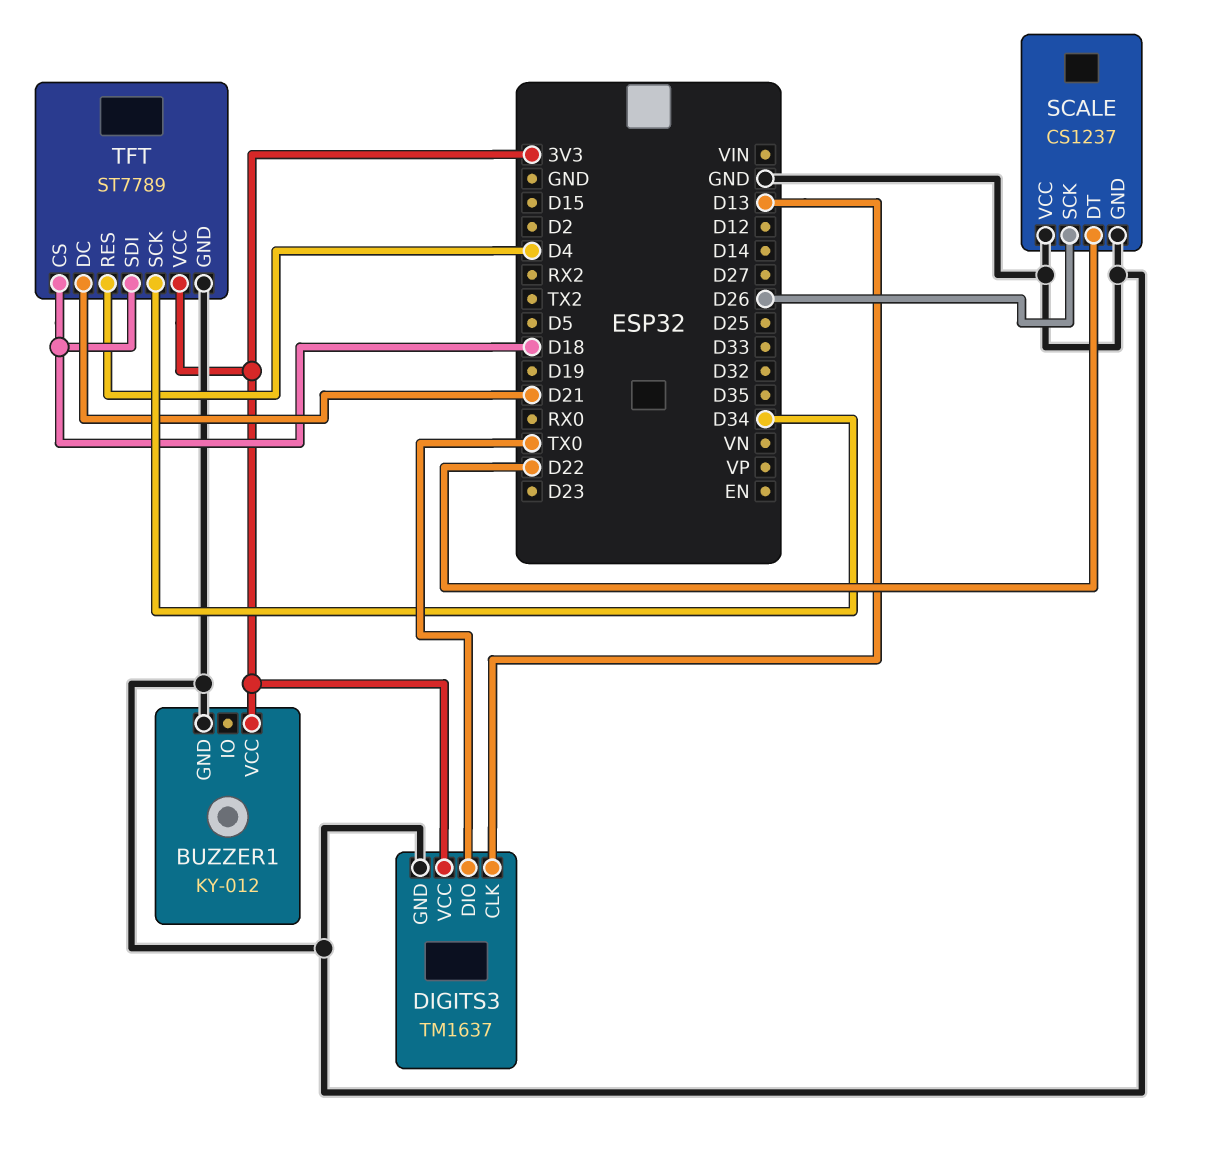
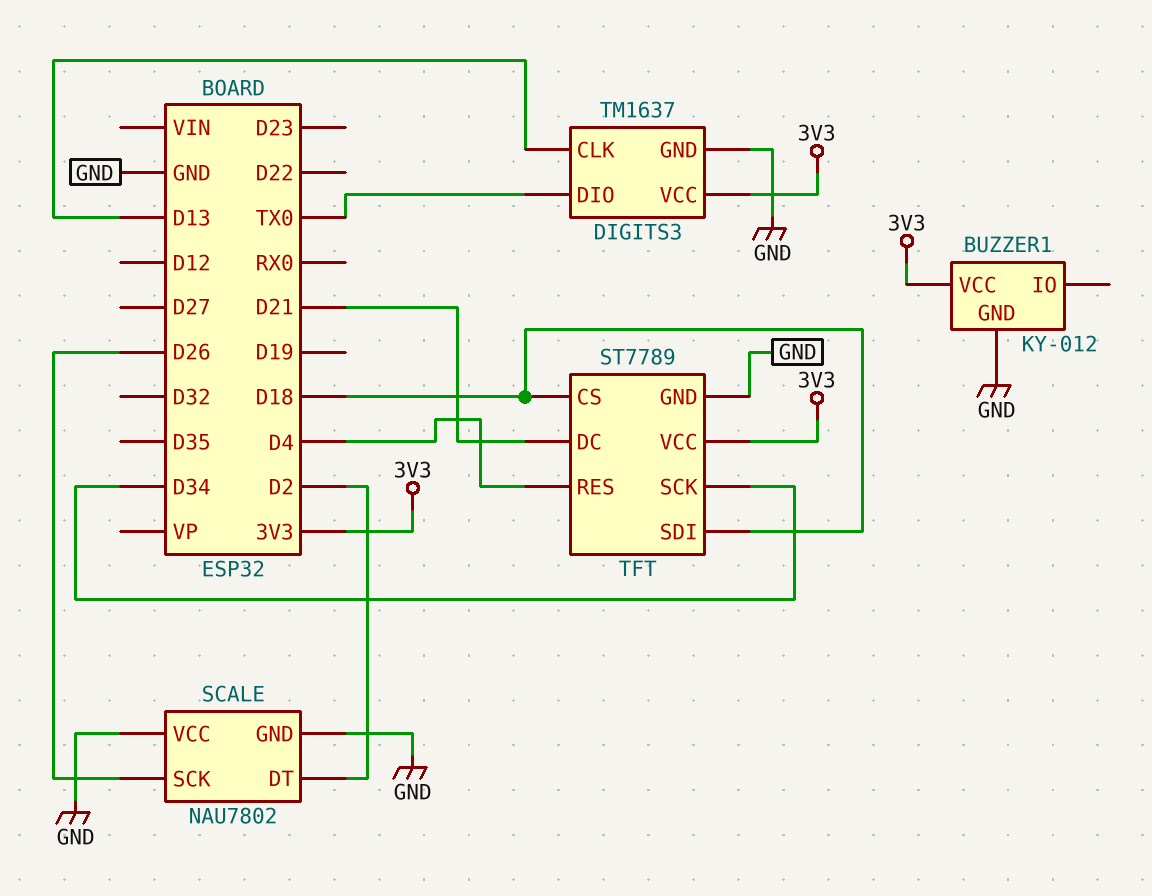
SCALE: CS1237 -> NAU7802
SCALE pin DT: D22 -> D2

